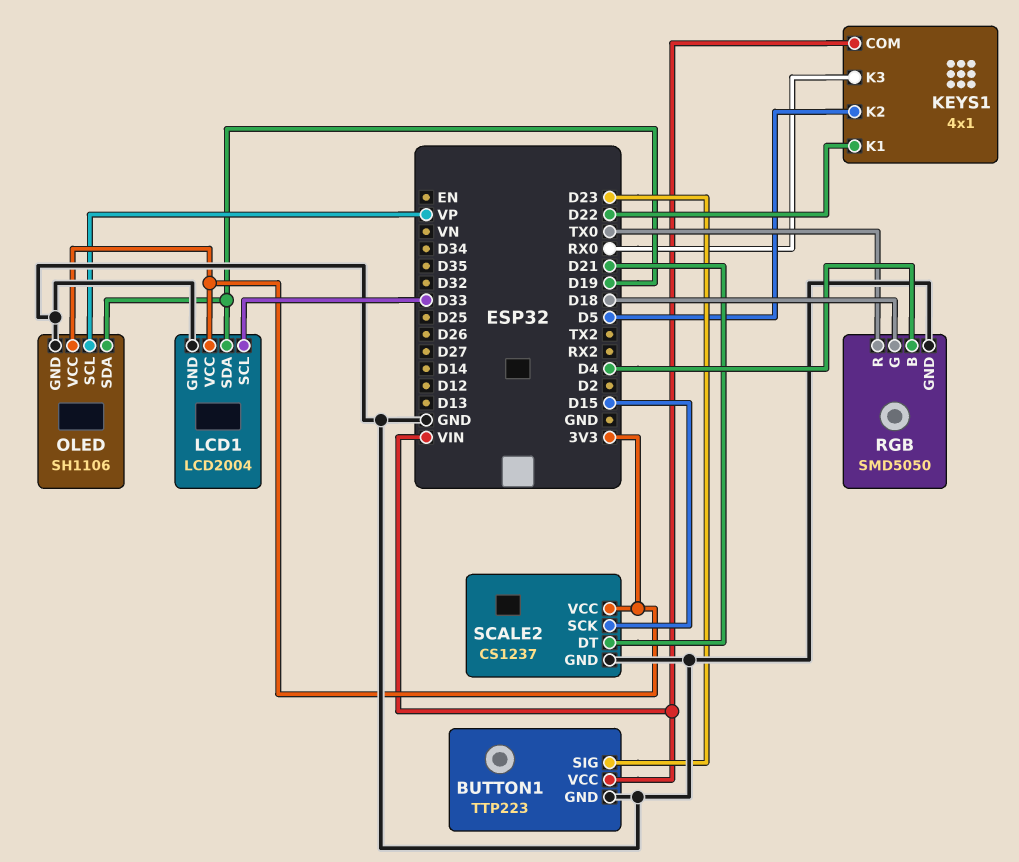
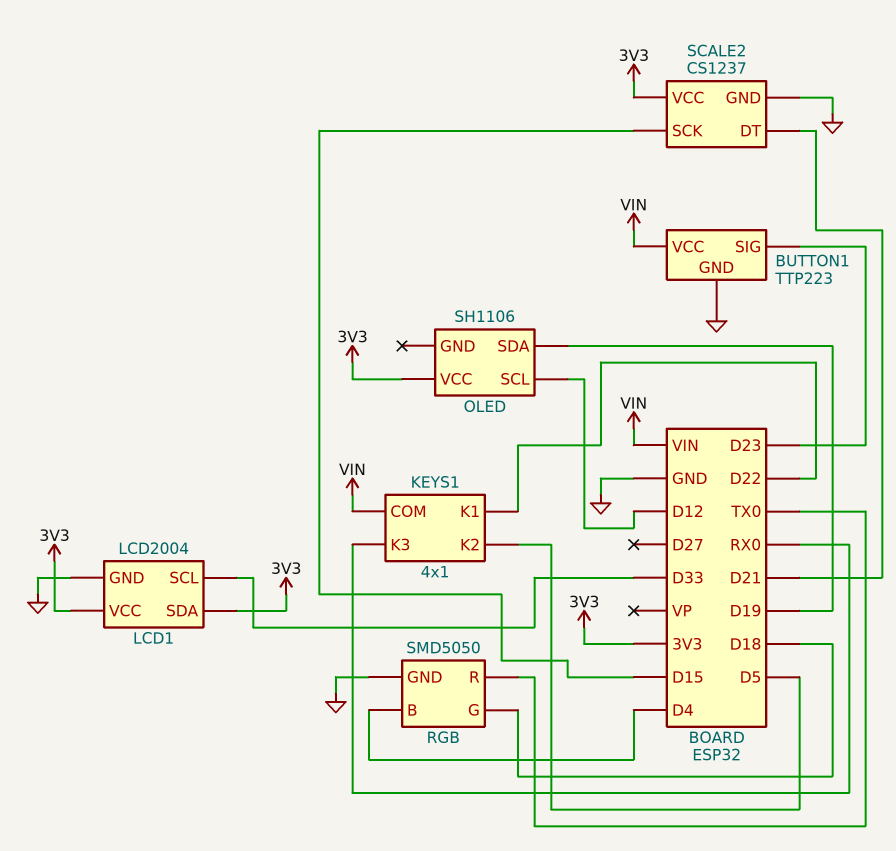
LCD1 pin SDA: D19 -> 3V3
OLED pin GND: GND -> none
OLED pin SCL: VP -> D12

